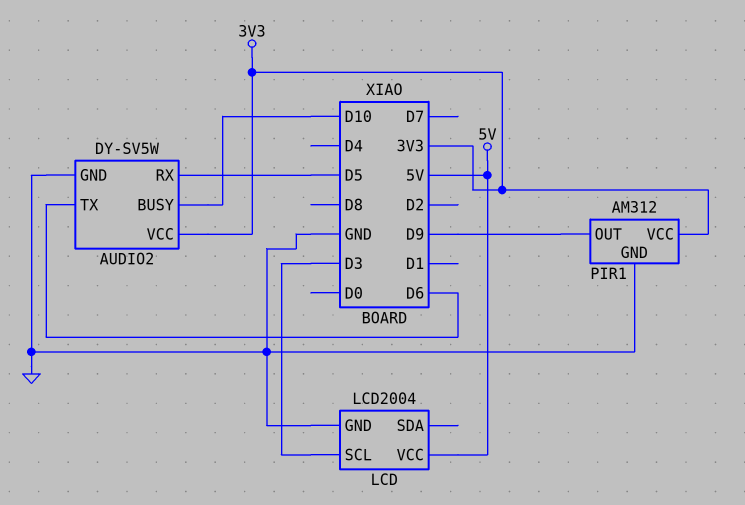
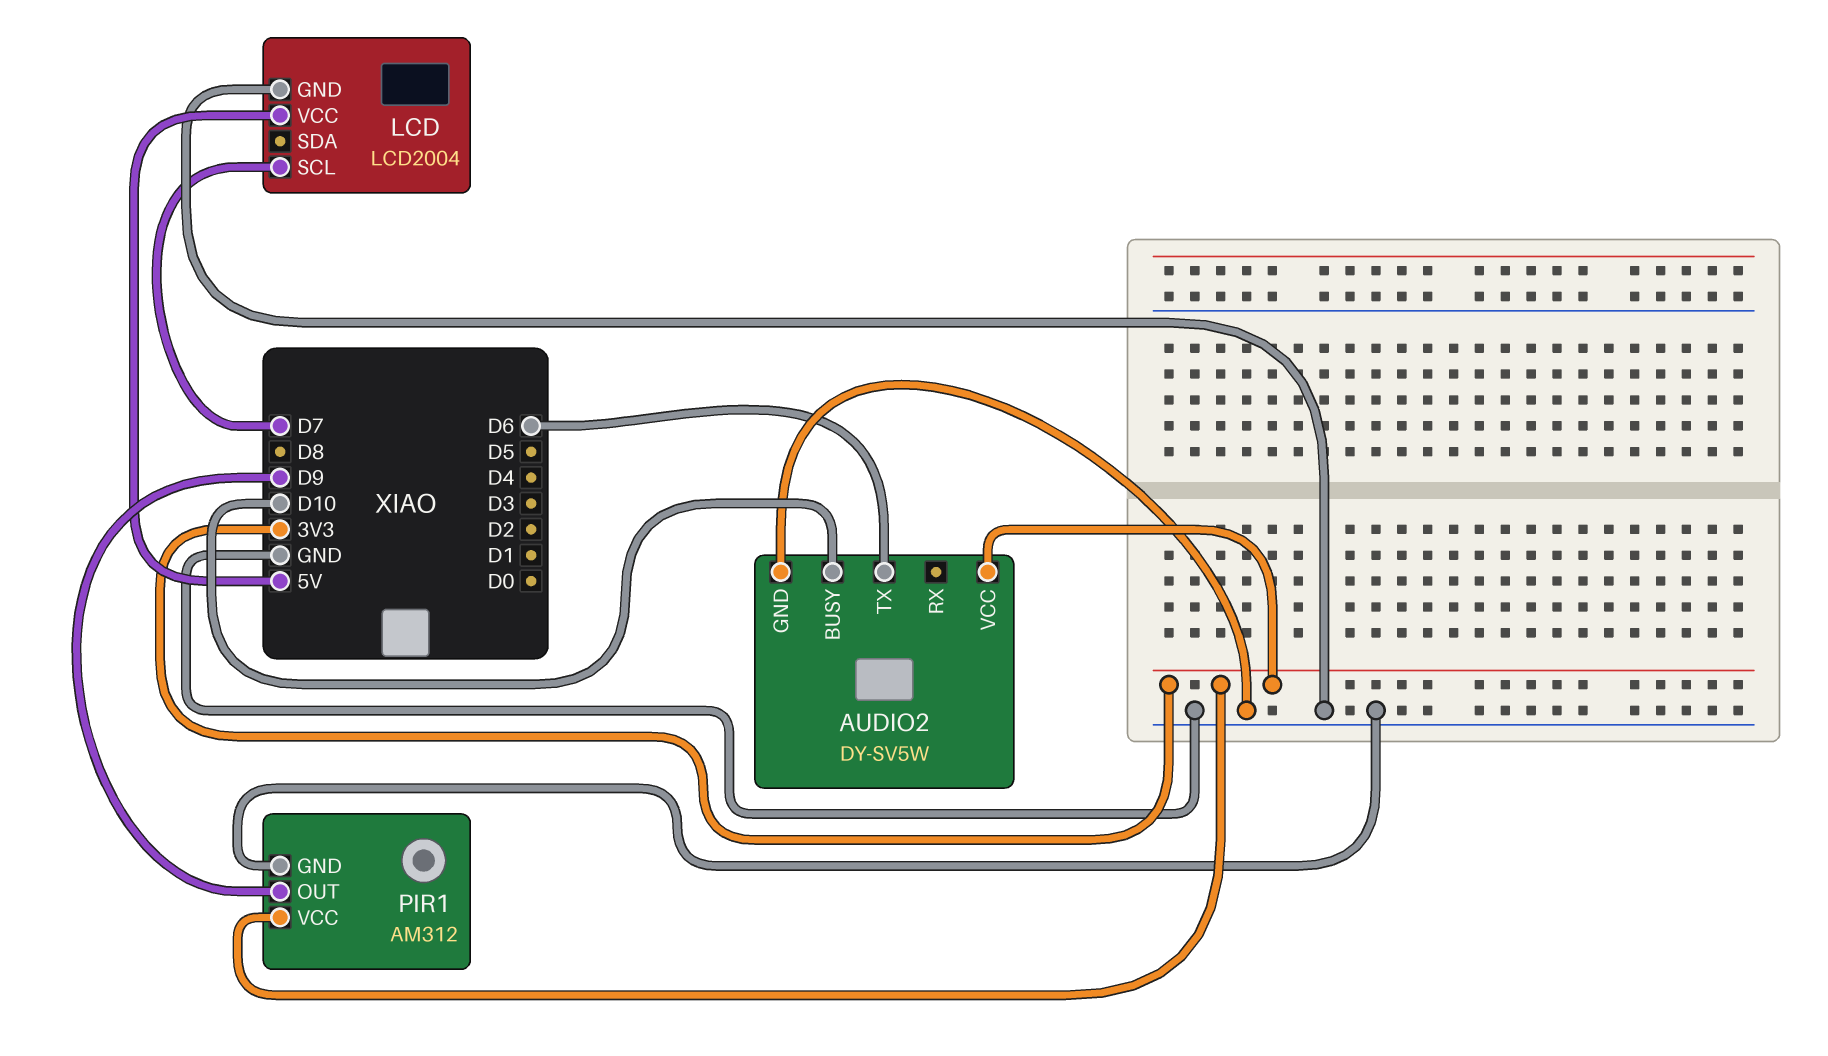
AUDIO2 pin RX: D5 -> none
LCD pin SCL: D3 -> D7

